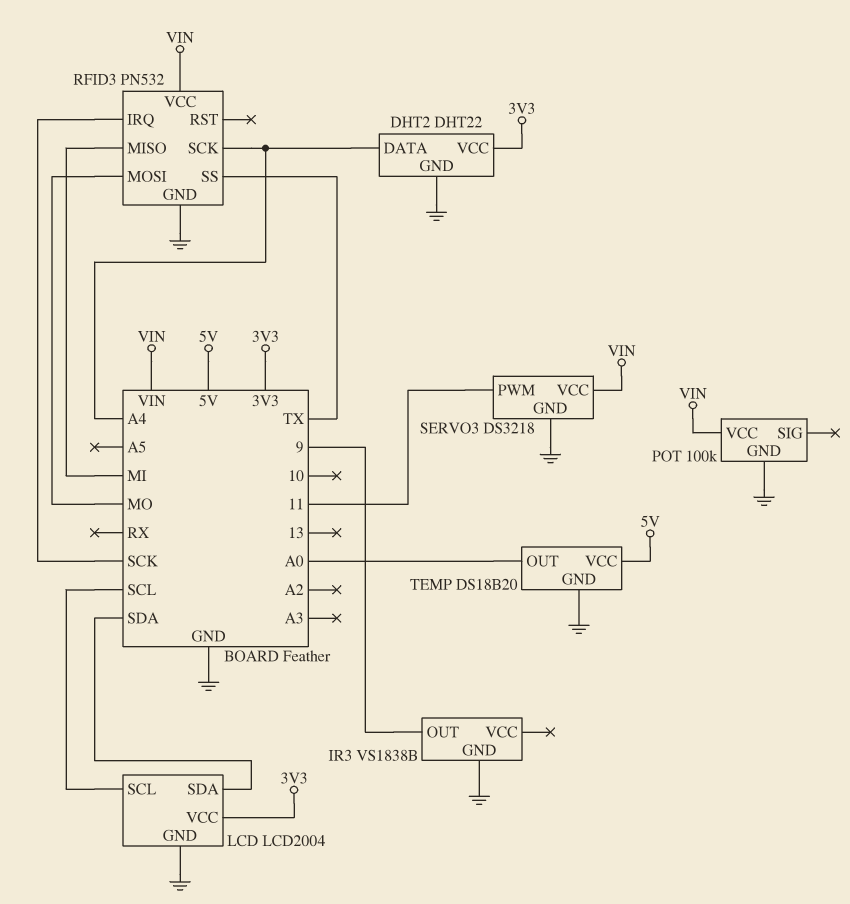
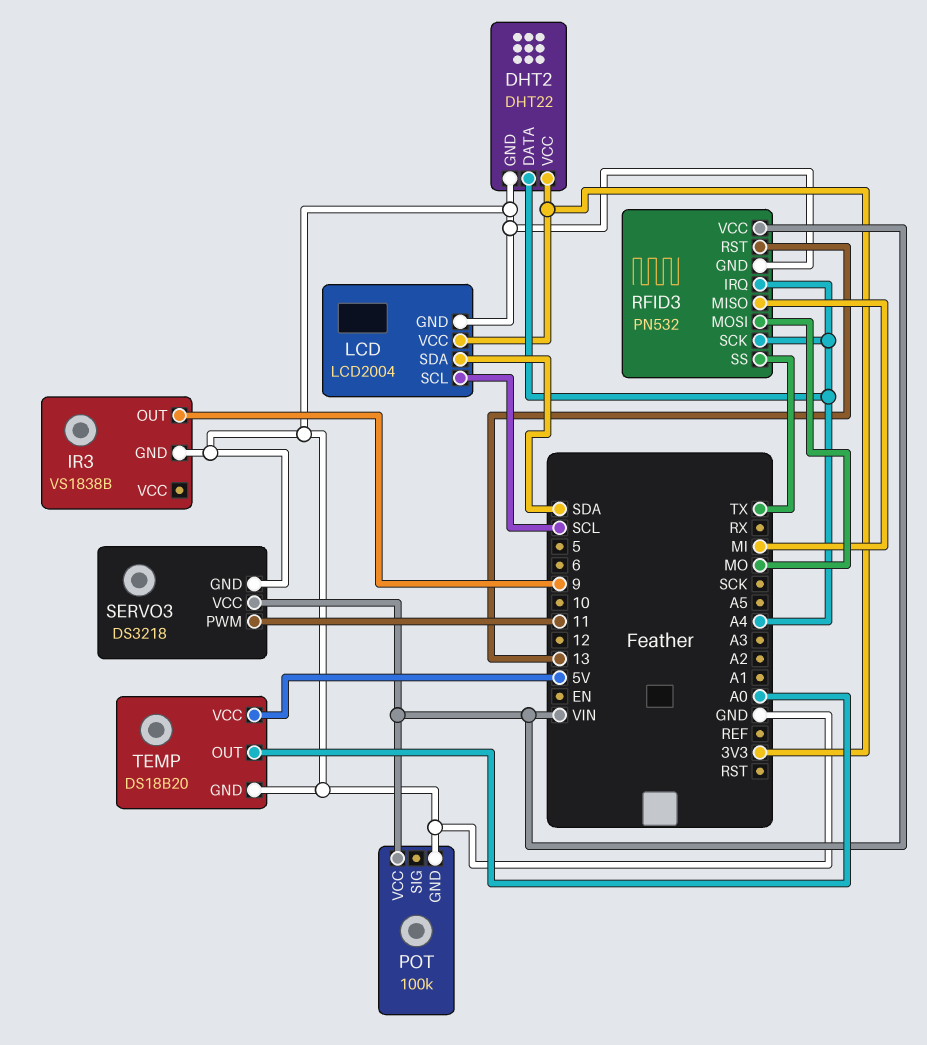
RFID3 pin IRQ: SCK -> A4
RFID3 pin RST: none -> 13

